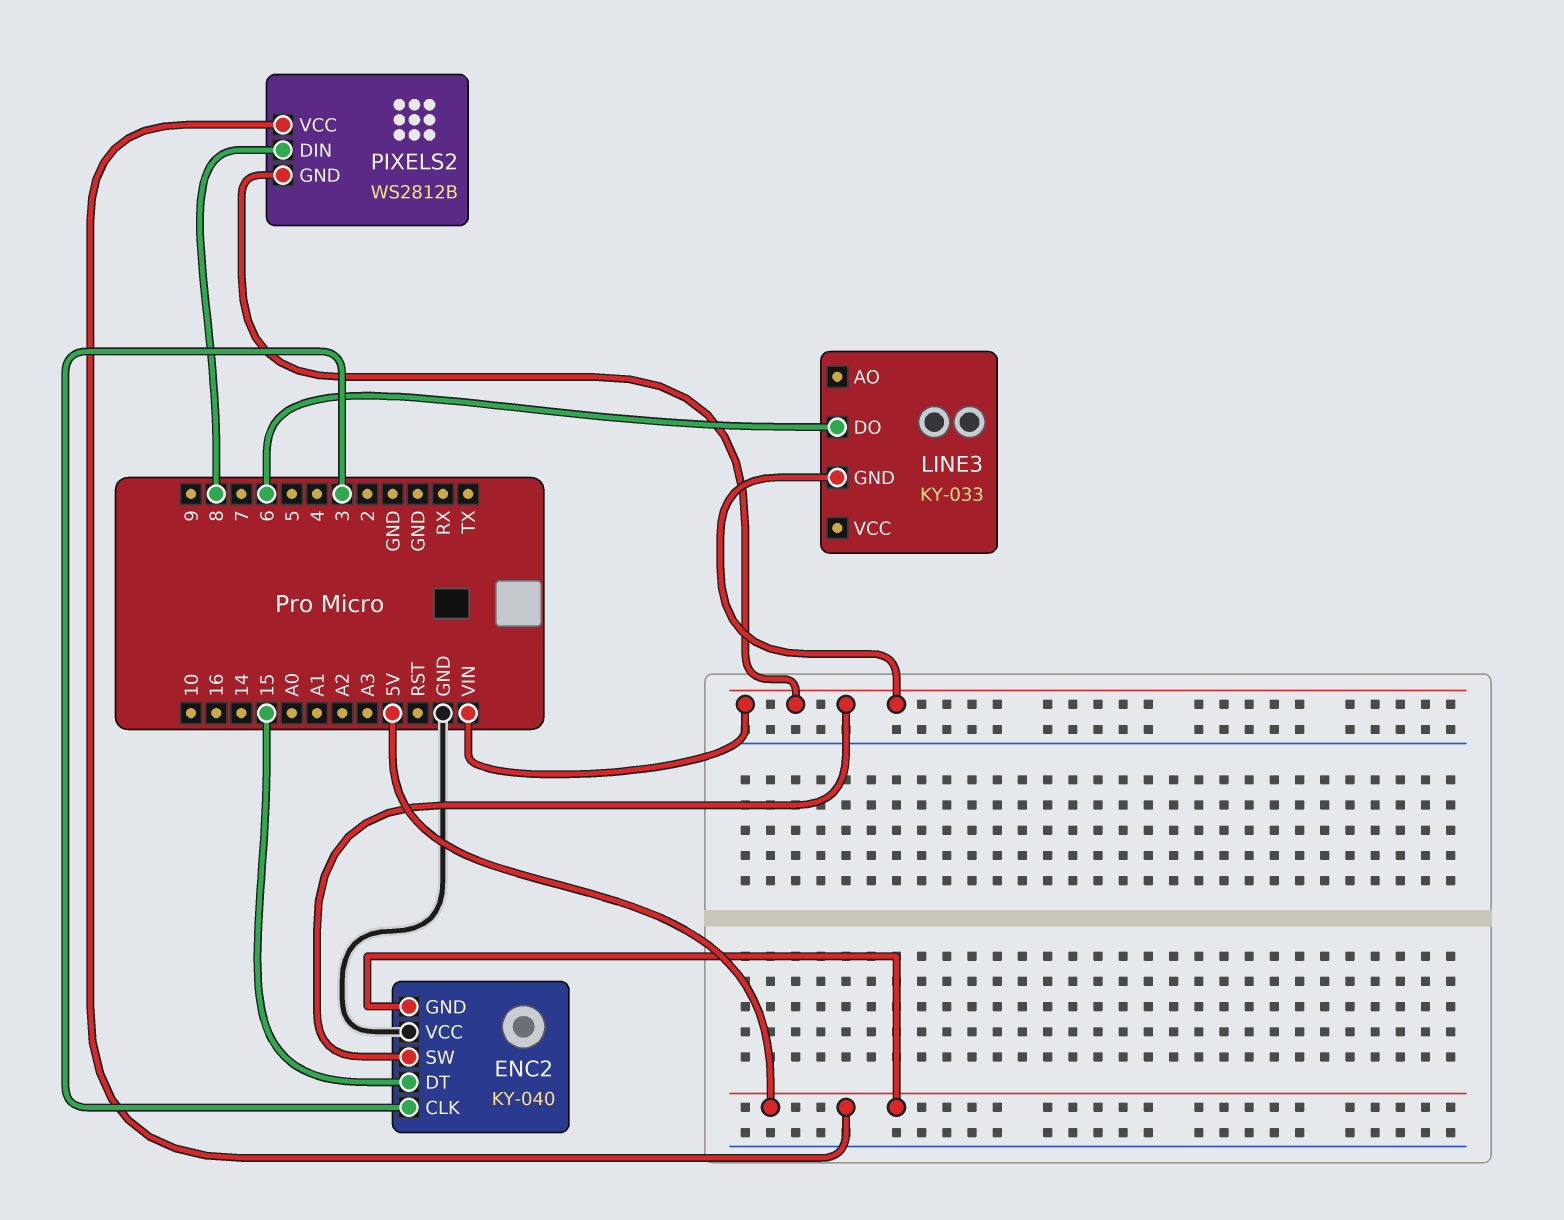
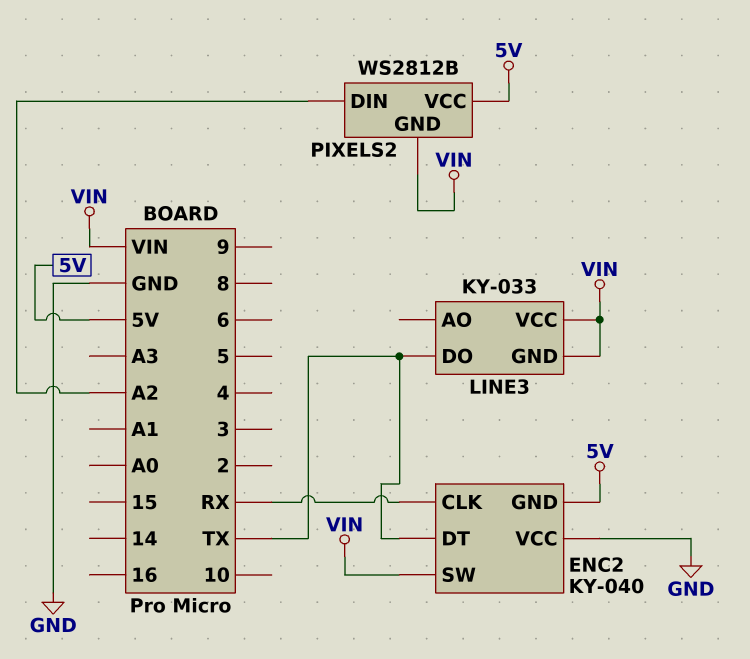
ENC2 pin CLK: 3 -> RX
ENC2 pin DT: 15 -> TX
LINE3 pin DO: 6 -> TX
LINE3 pin VCC: none -> VIN
PIXELS2 pin DIN: 8 -> A2

